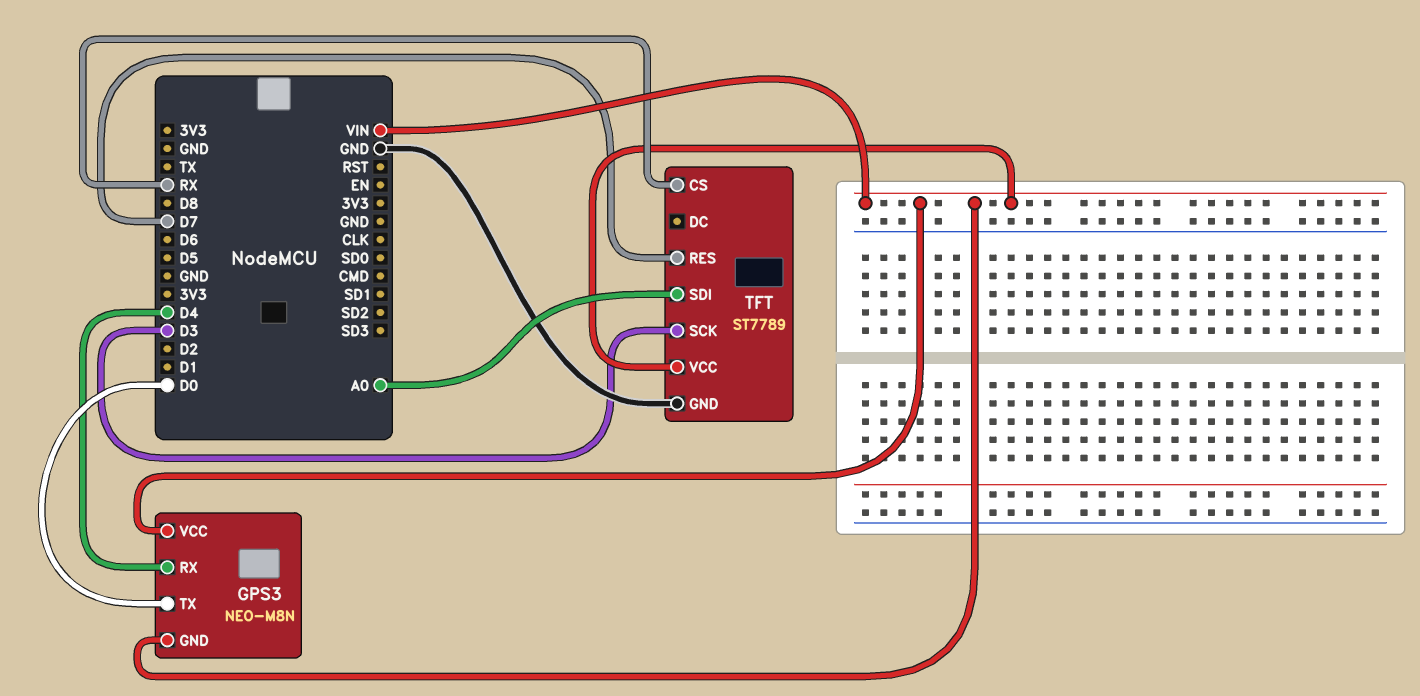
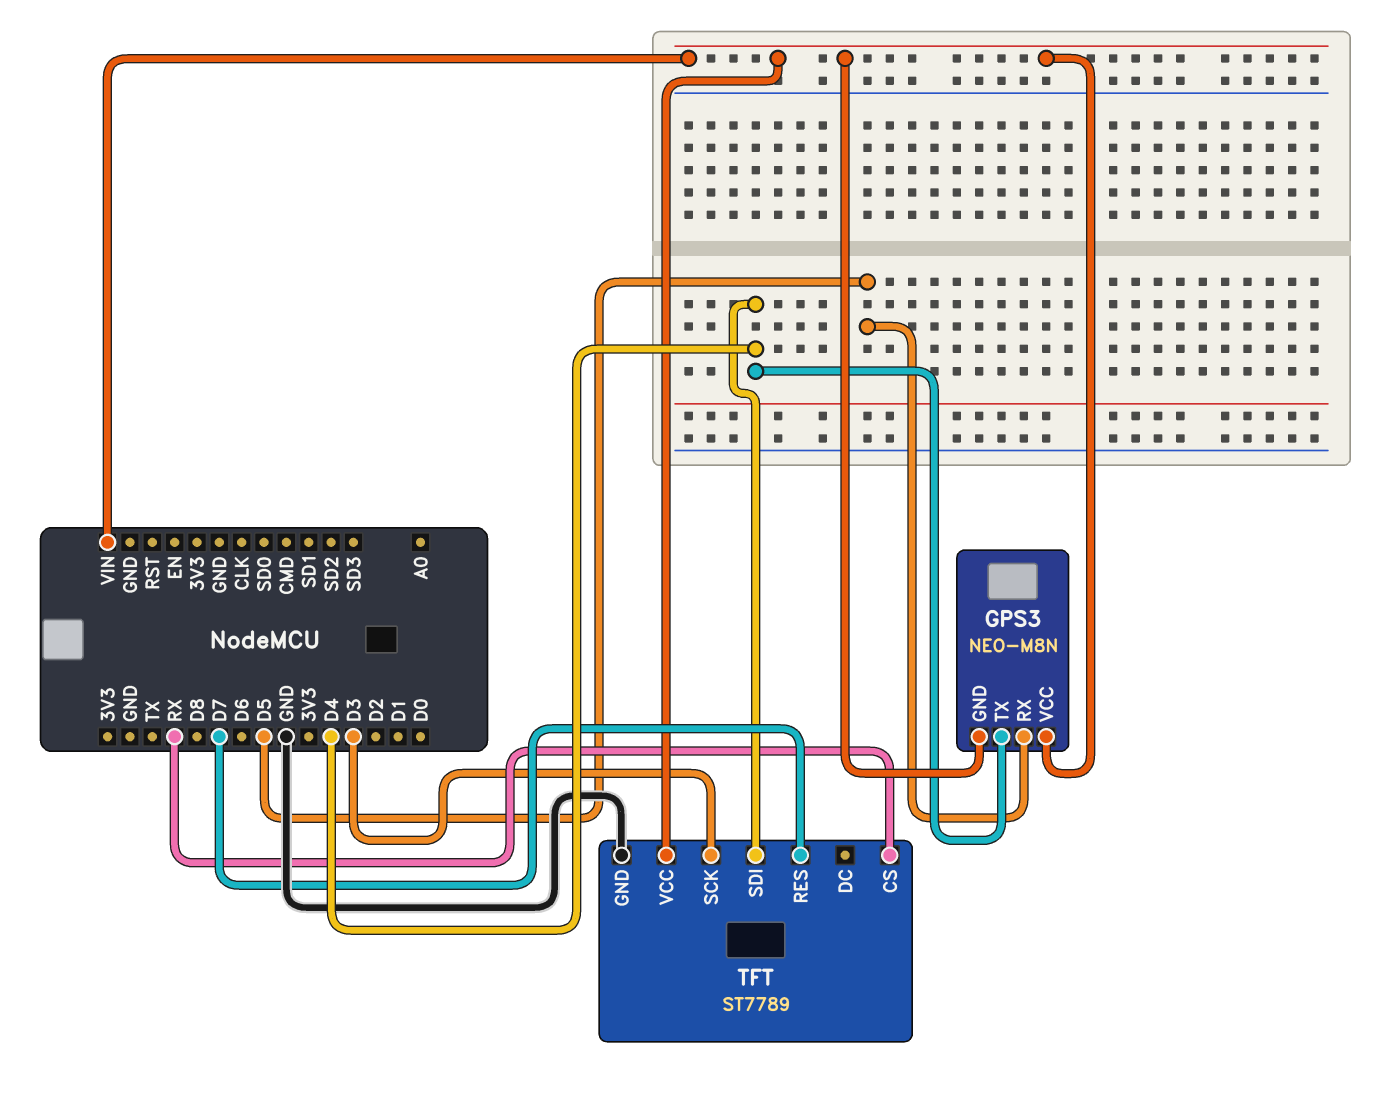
GPS3 pin RX: D4 -> D5
GPS3 pin TX: D0 -> D4
TFT pin SDI: A0 -> D4

